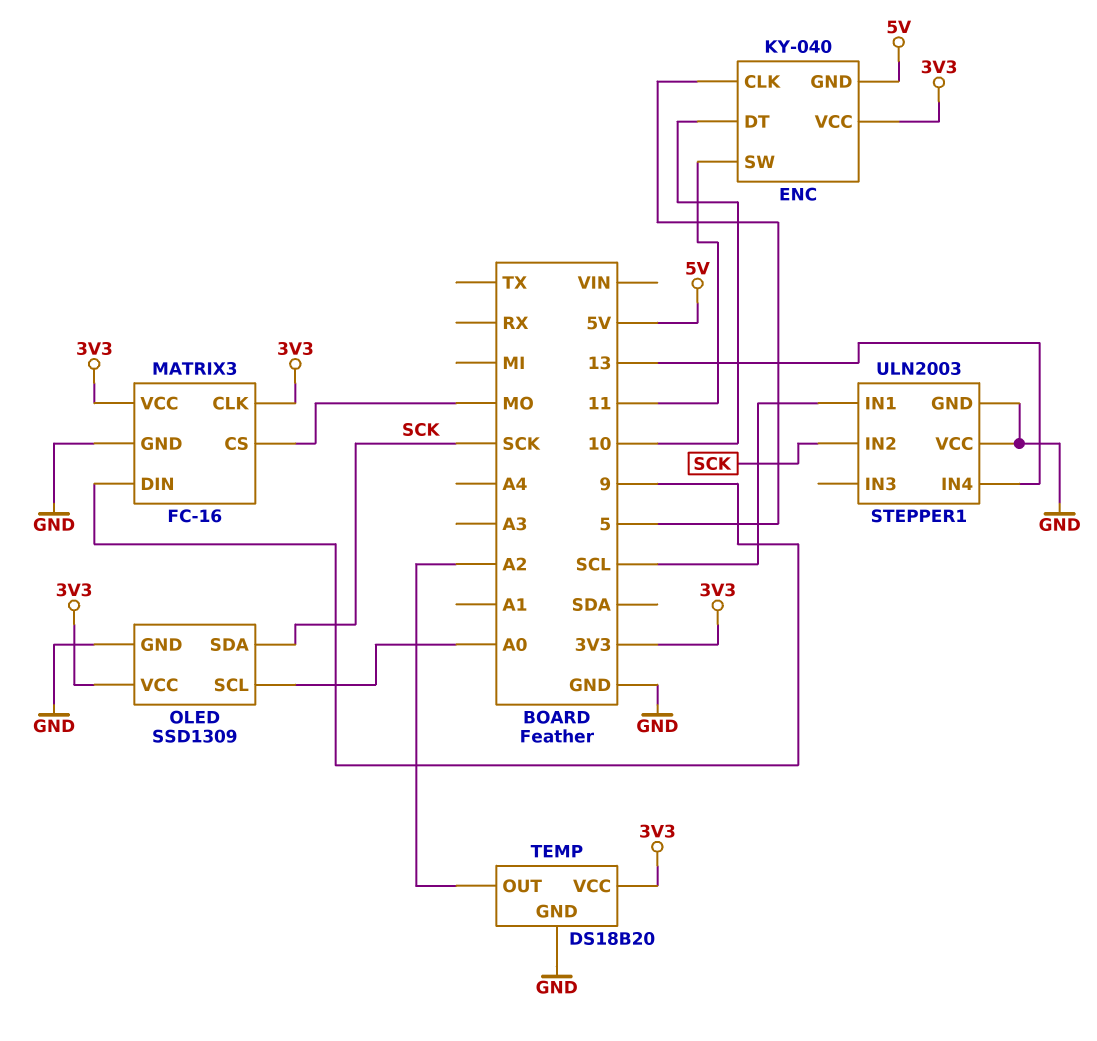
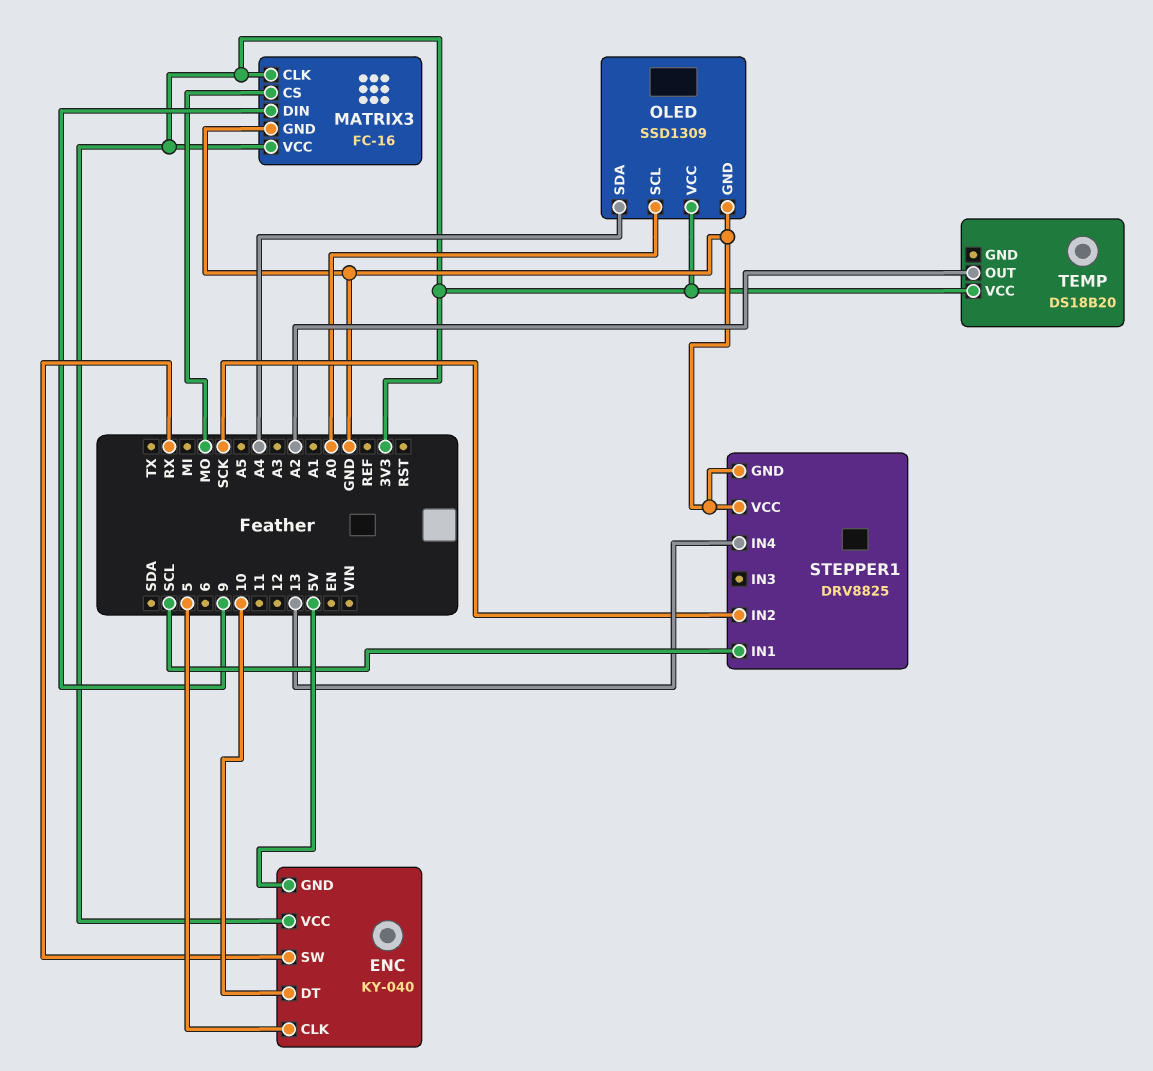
ENC pin SW: 11 -> RX
OLED pin SDA: SCK -> A4
STEPPER1: ULN2003 -> DRV8825
TEMP pin GND: GND -> none

